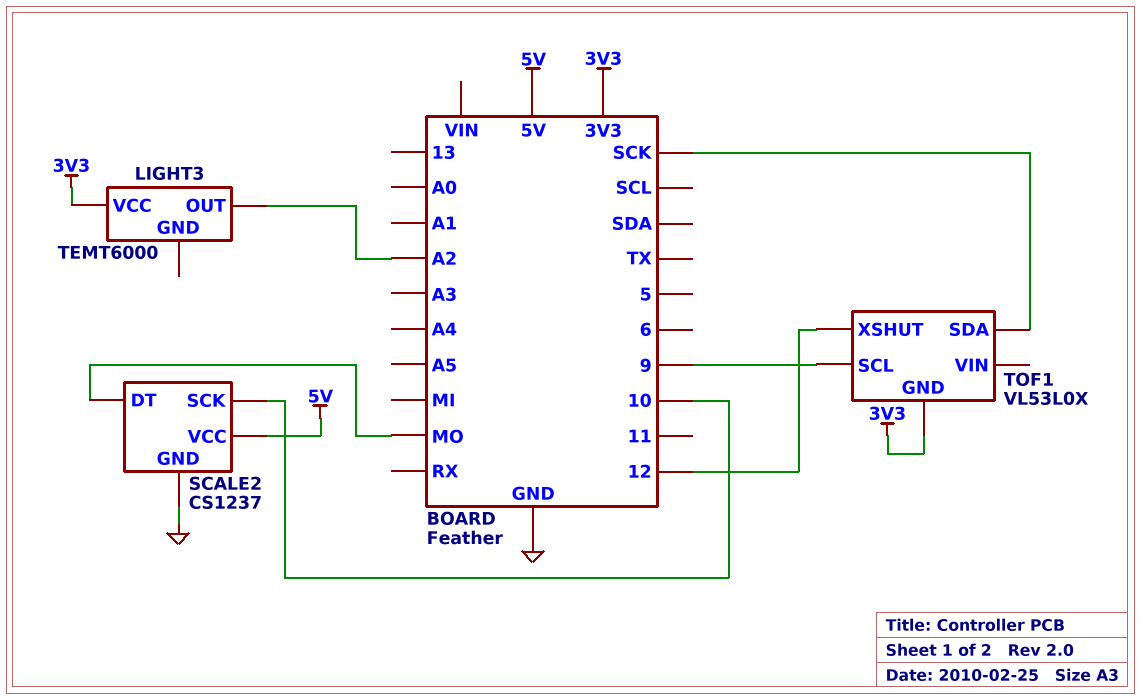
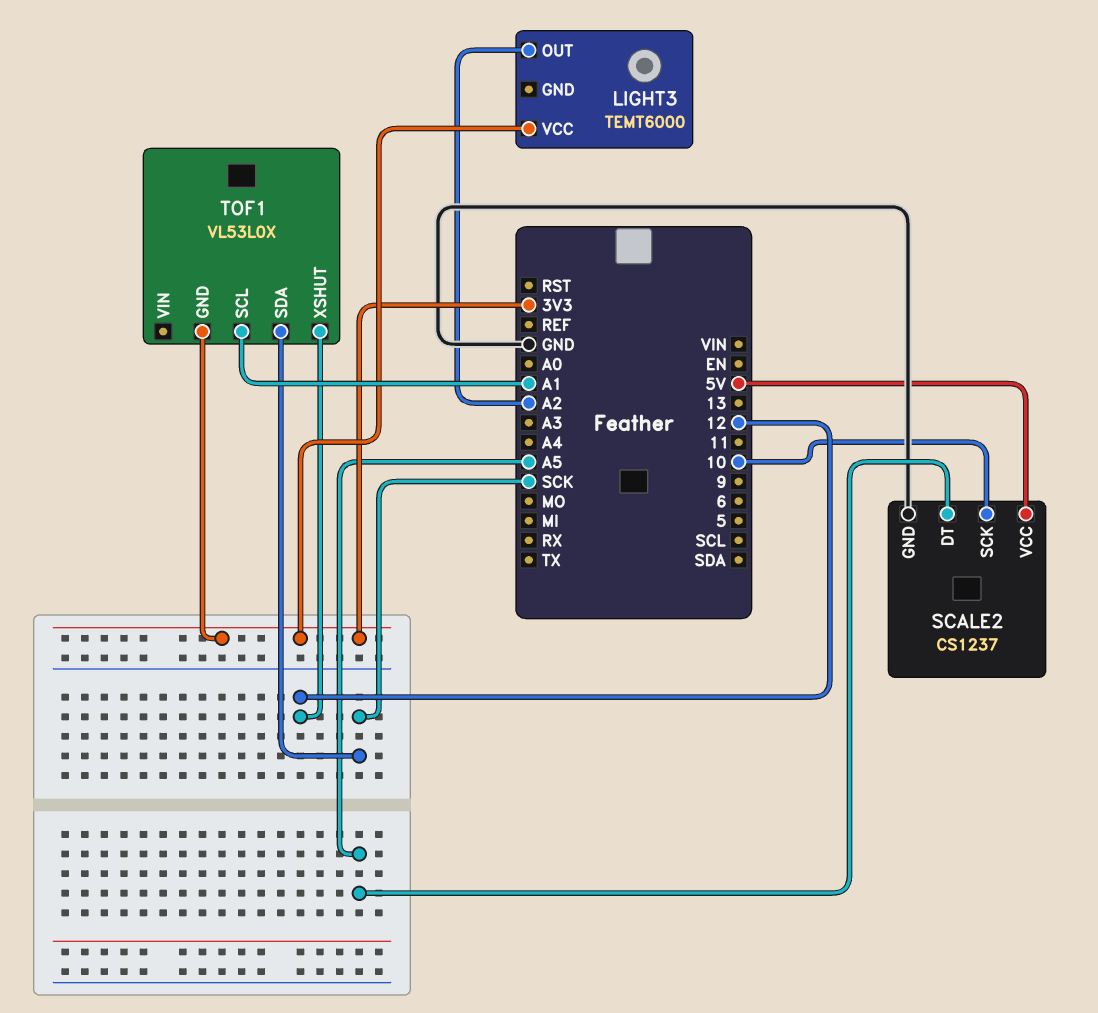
SCALE2 pin DT: MO -> A5
TOF1 pin SCL: 9 -> A1

